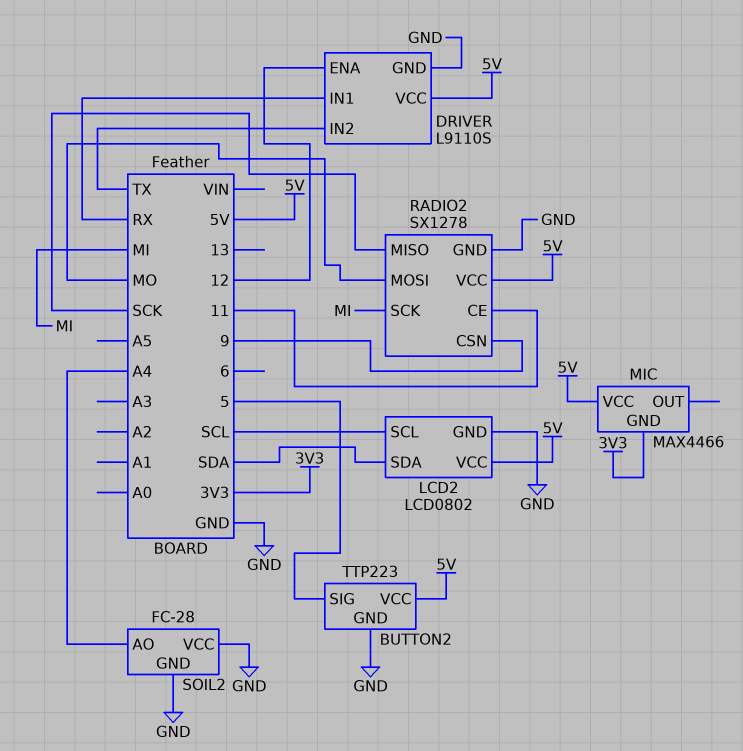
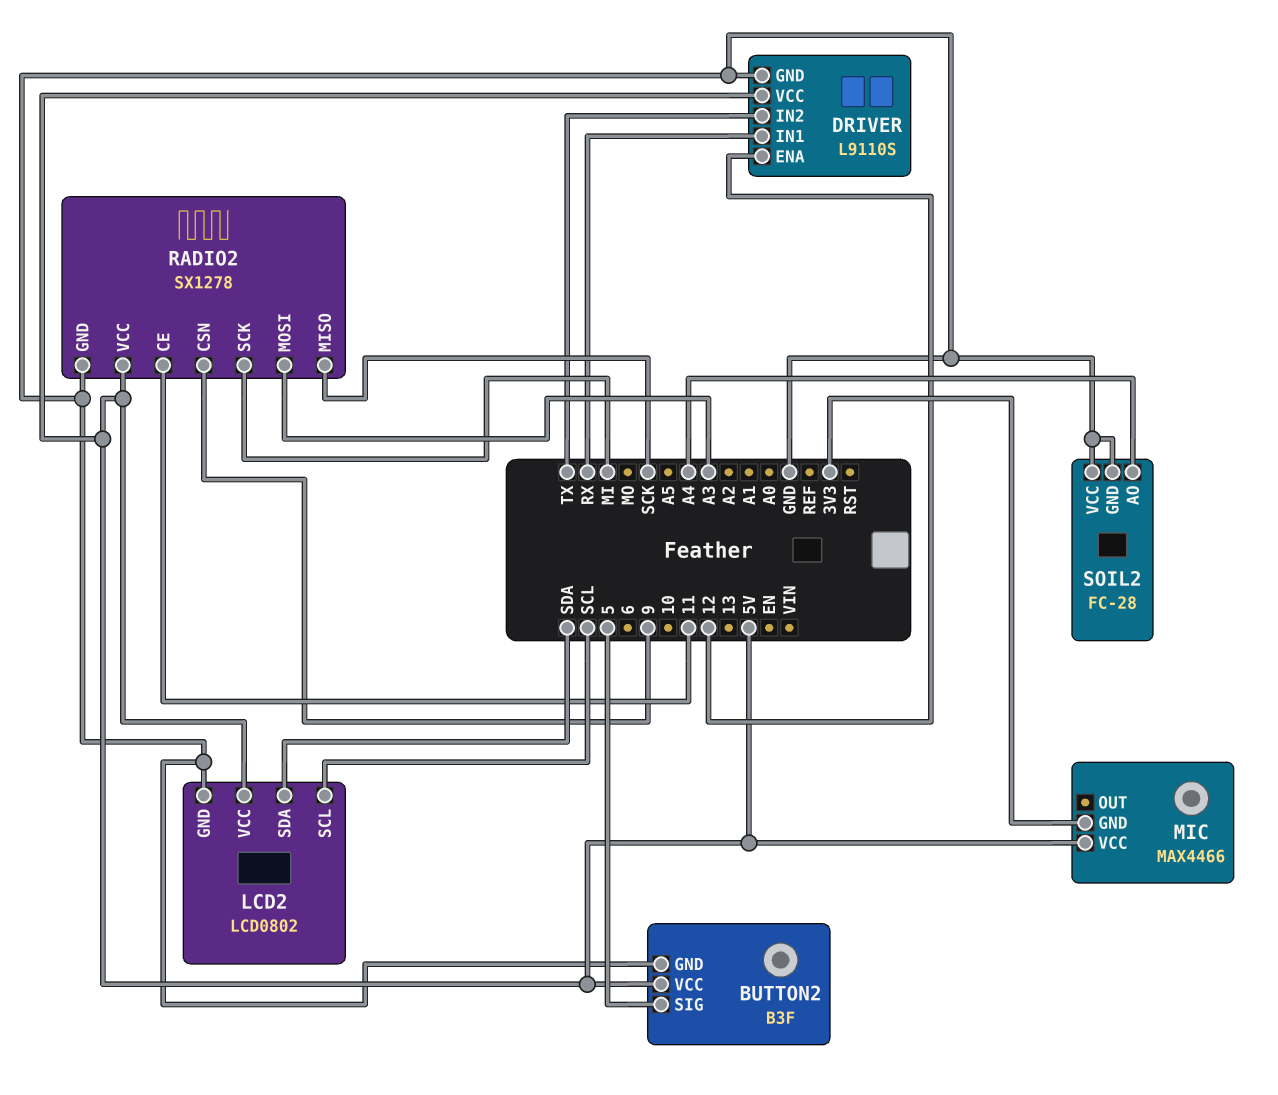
BUTTON2: TTP223 -> B3F
RADIO2 pin MOSI: MO -> A3

